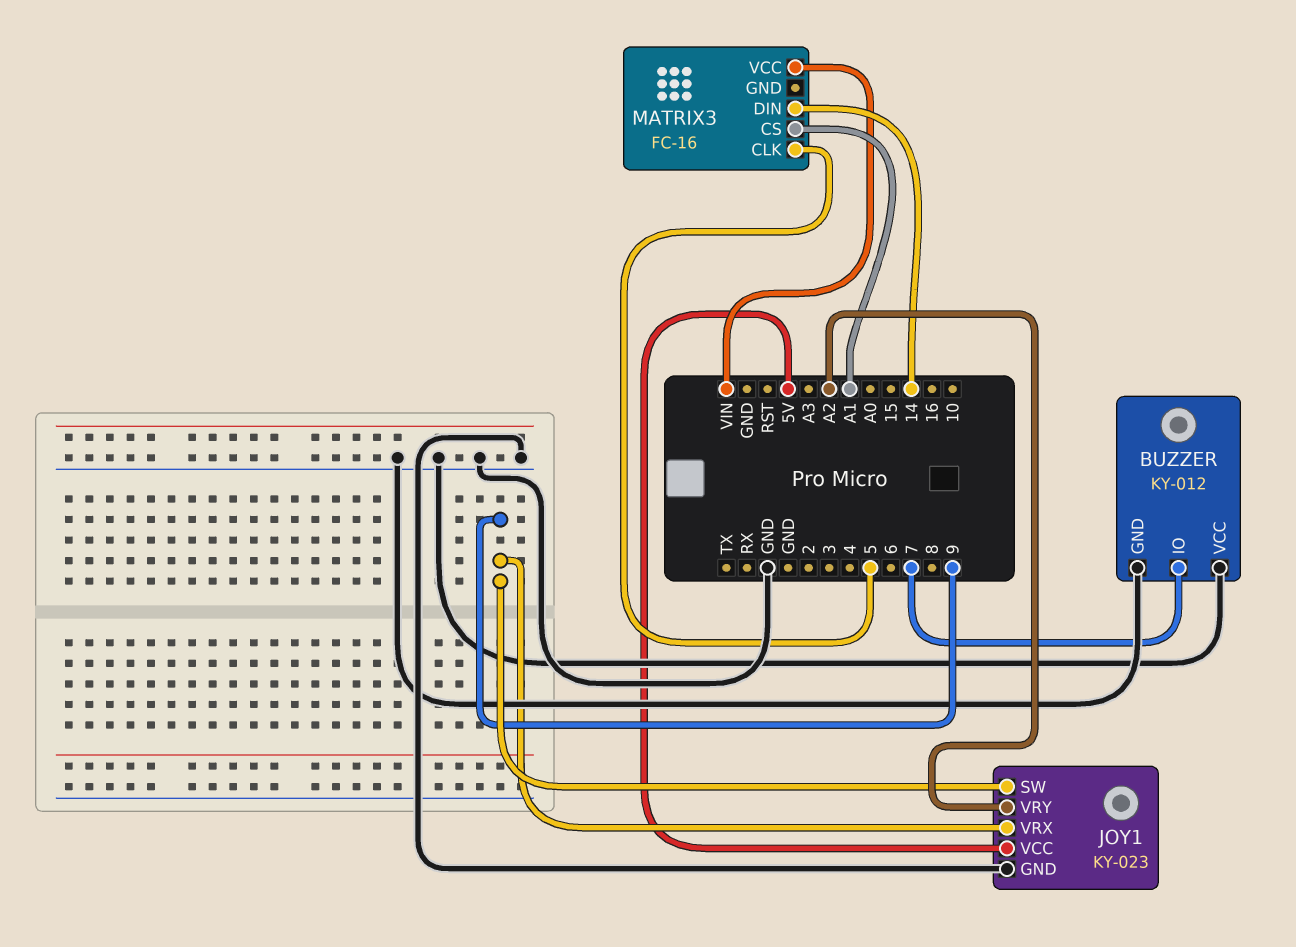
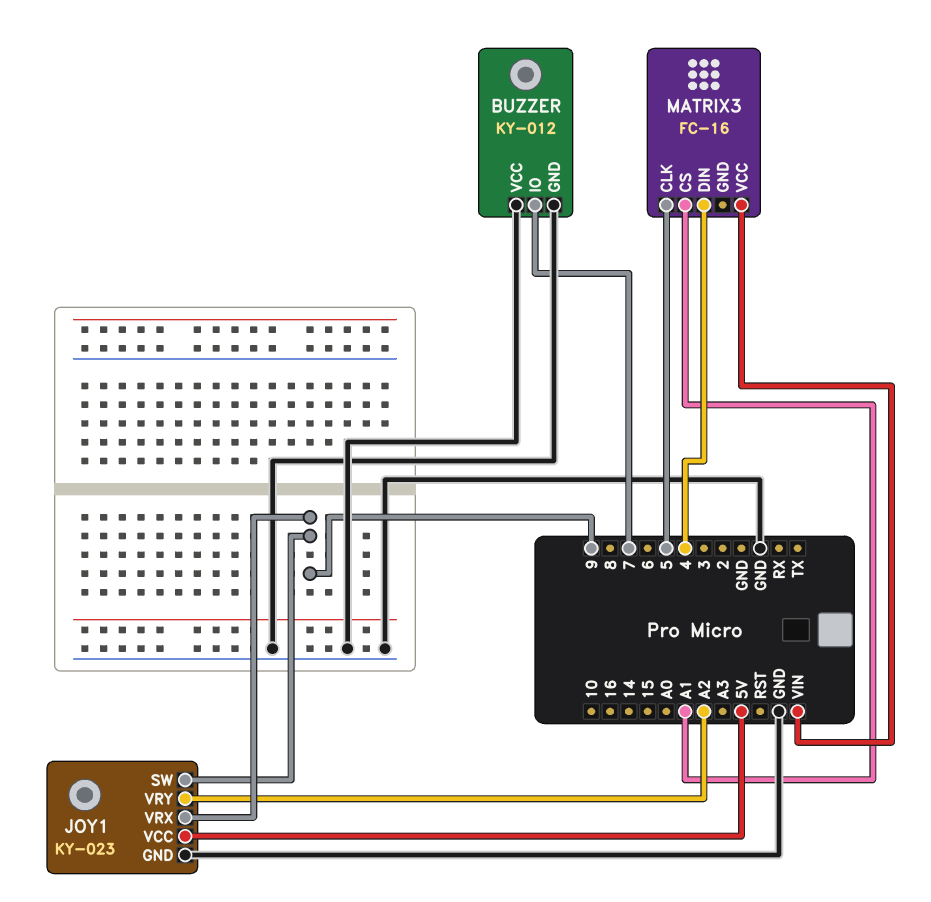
MATRIX3 pin DIN: 14 -> 4

